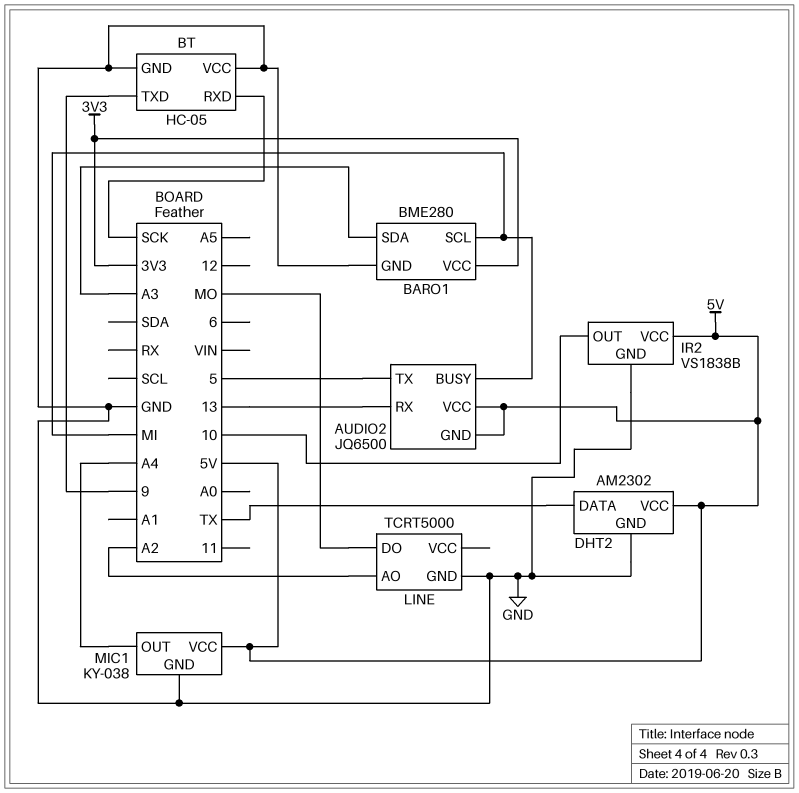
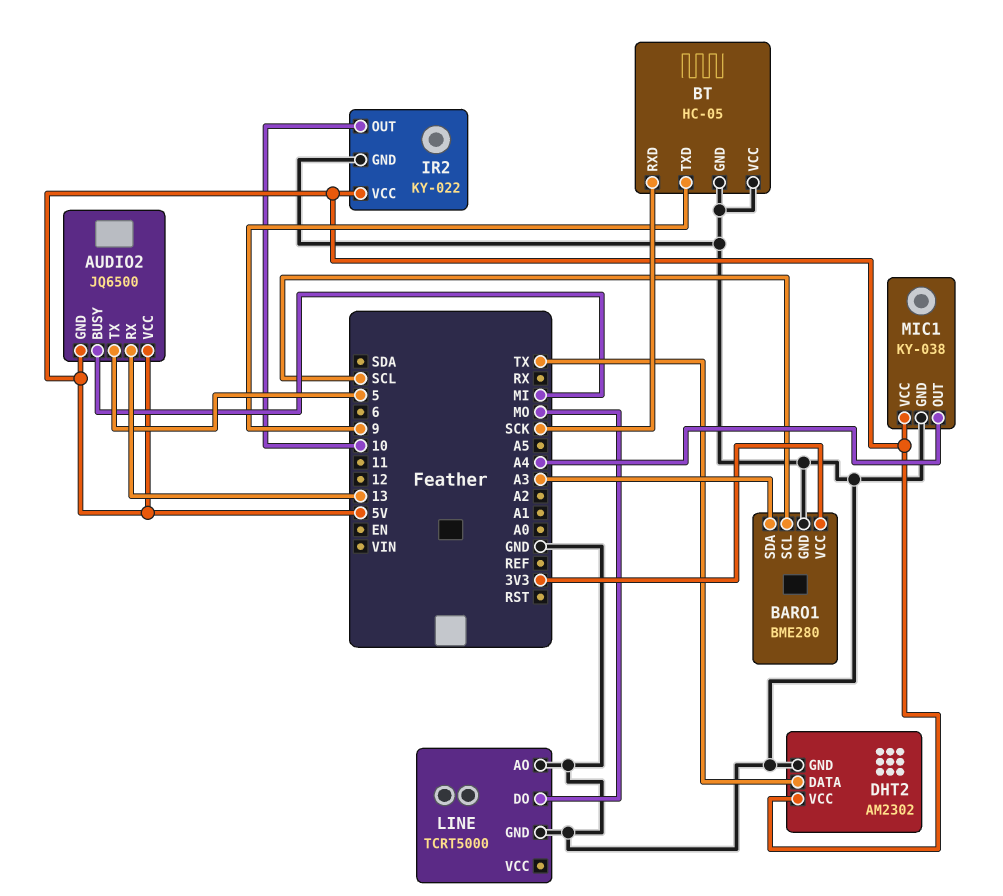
BARO1 pin SCL: MI -> SCL
IR2: VS1838B -> KY-022
LINE pin AO: A2 -> GND

